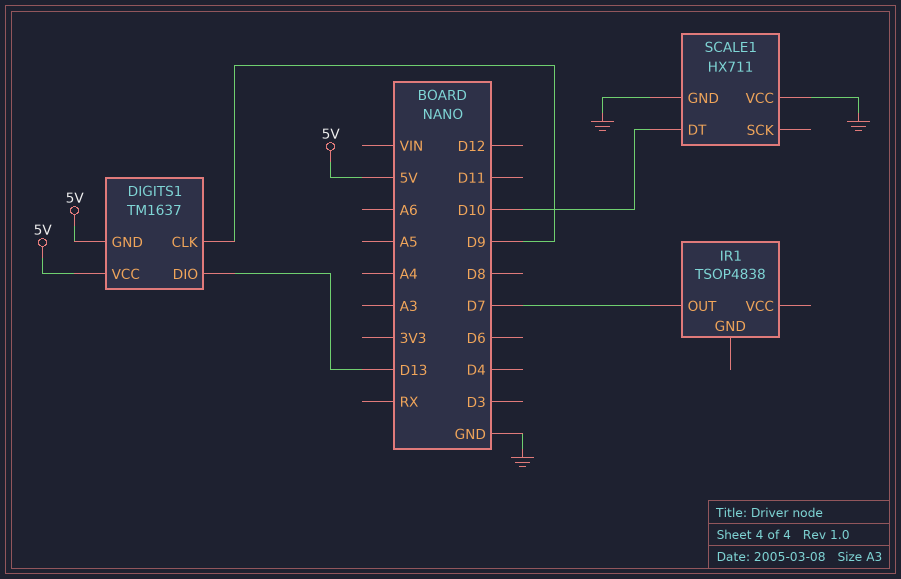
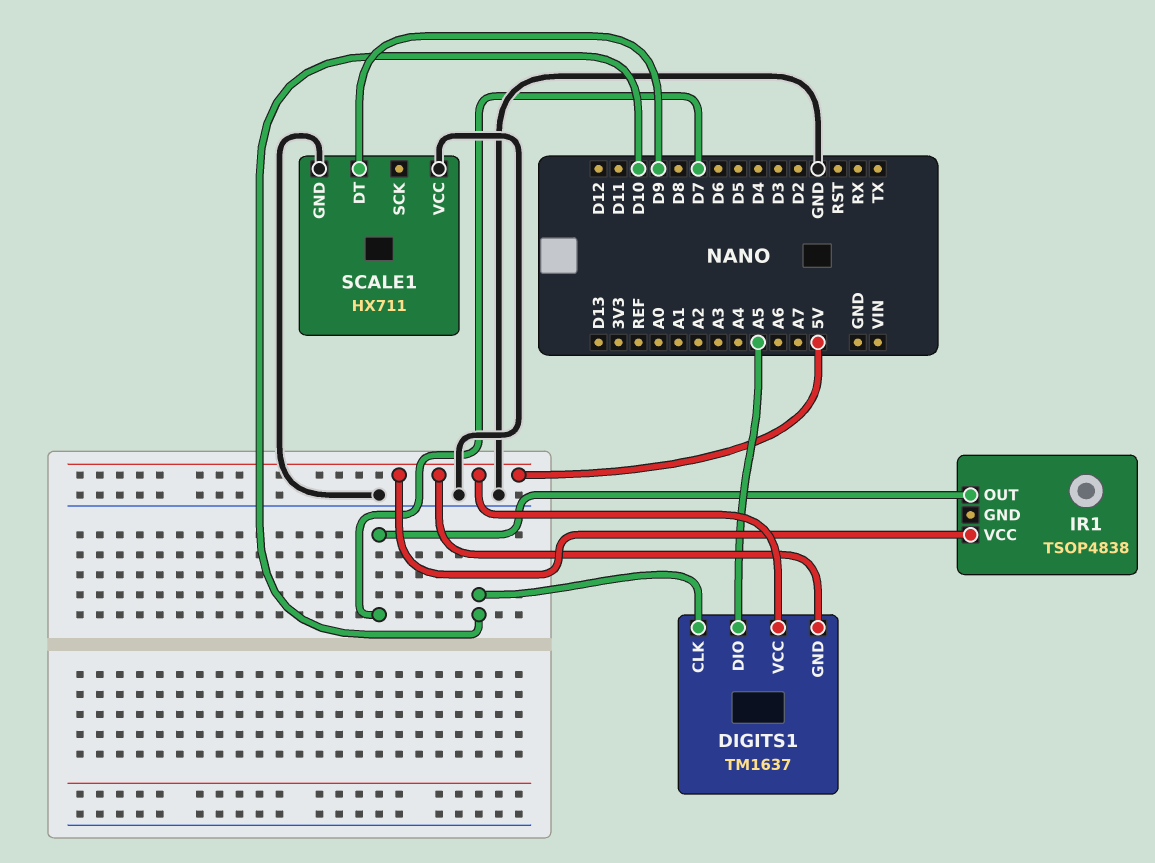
DIGITS1 pin CLK: D9 -> D10
DIGITS1 pin DIO: D13 -> A5
IR1 pin VCC: none -> 5V
SCALE1 pin DT: D10 -> D9

